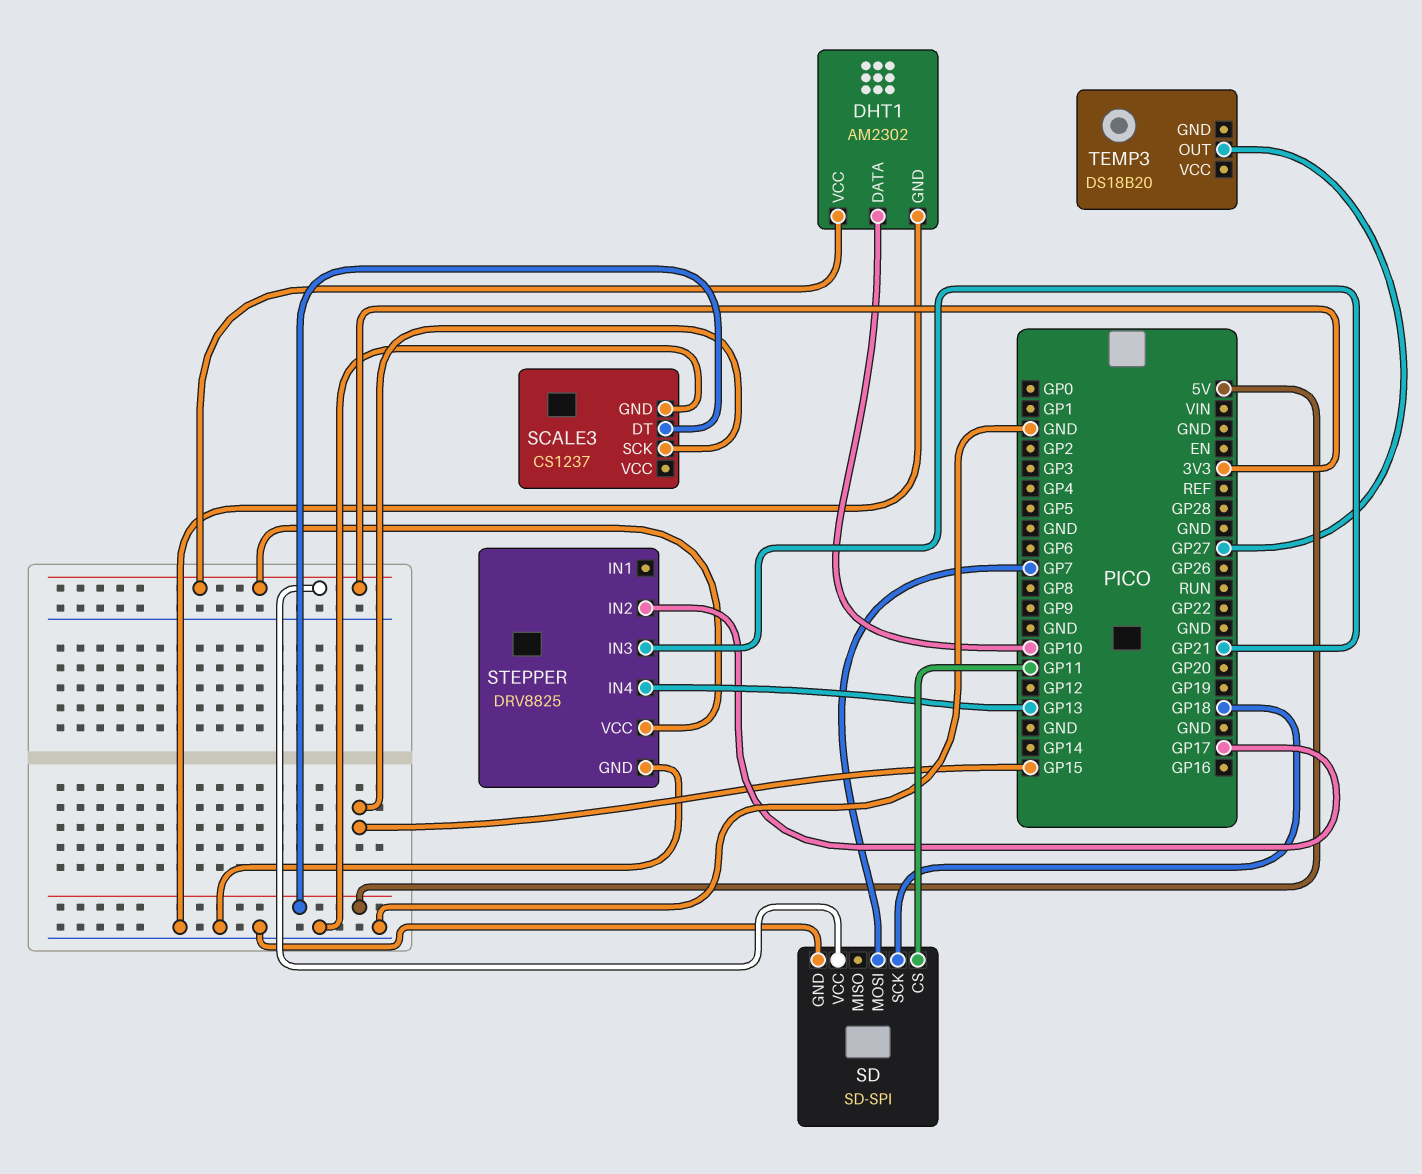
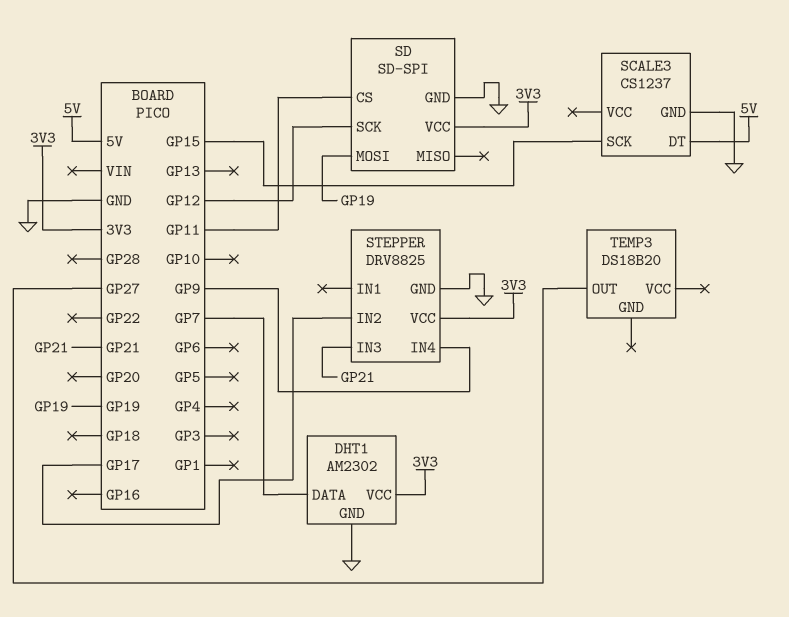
DHT1 pin DATA: GP10 -> GP7
SD pin MOSI: GP7 -> GP19
SD pin SCK: GP18 -> GP12
STEPPER pin IN4: GP13 -> GP9

